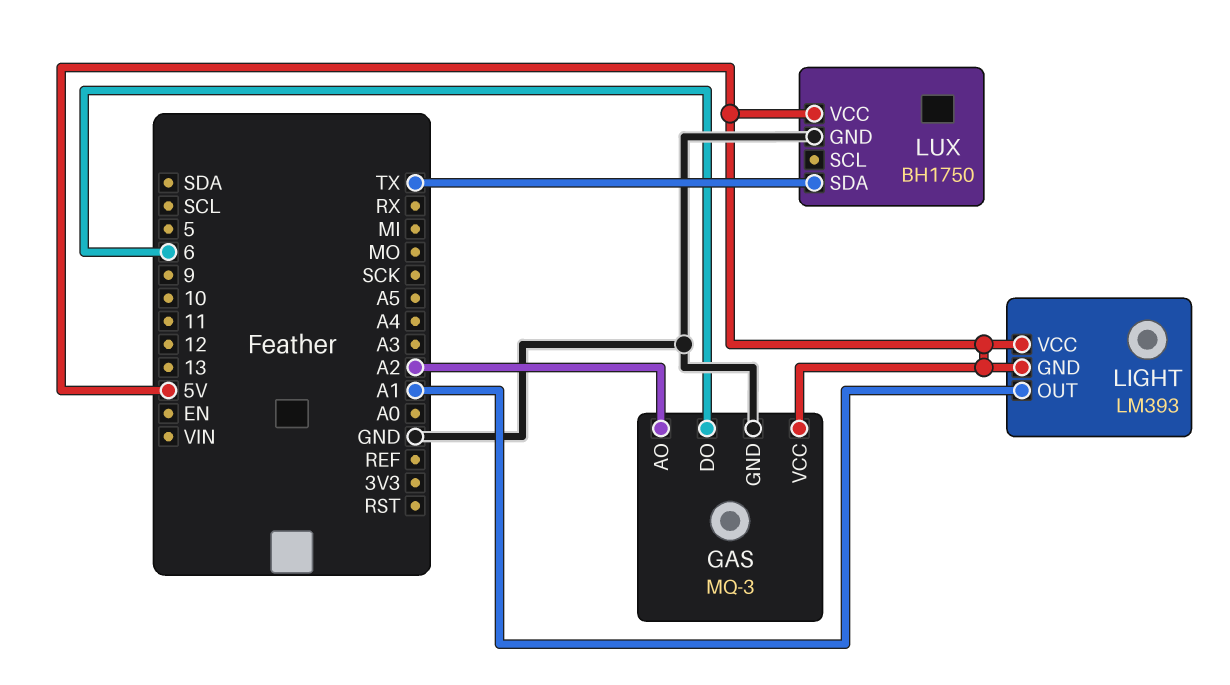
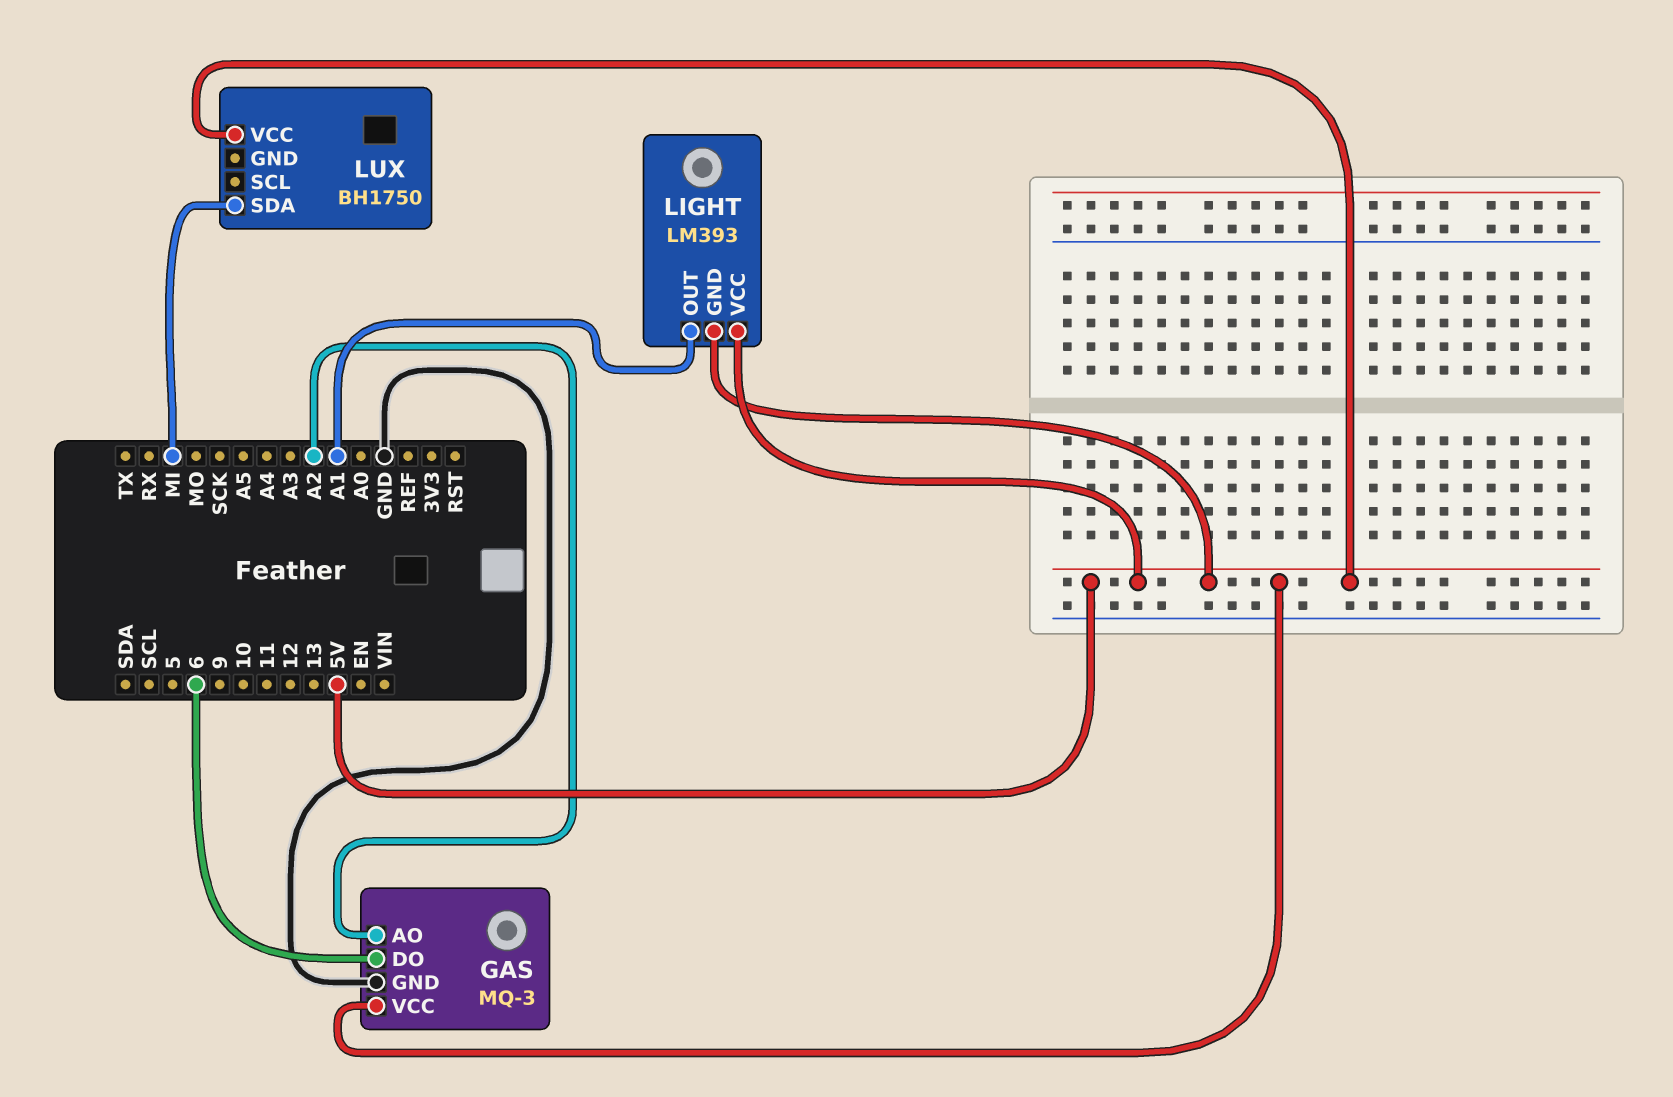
LUX pin GND: GND -> none
LUX pin SDA: TX -> MI

